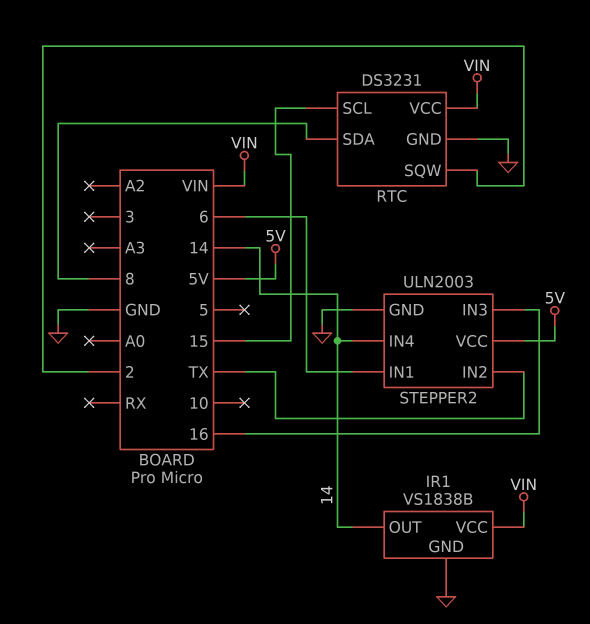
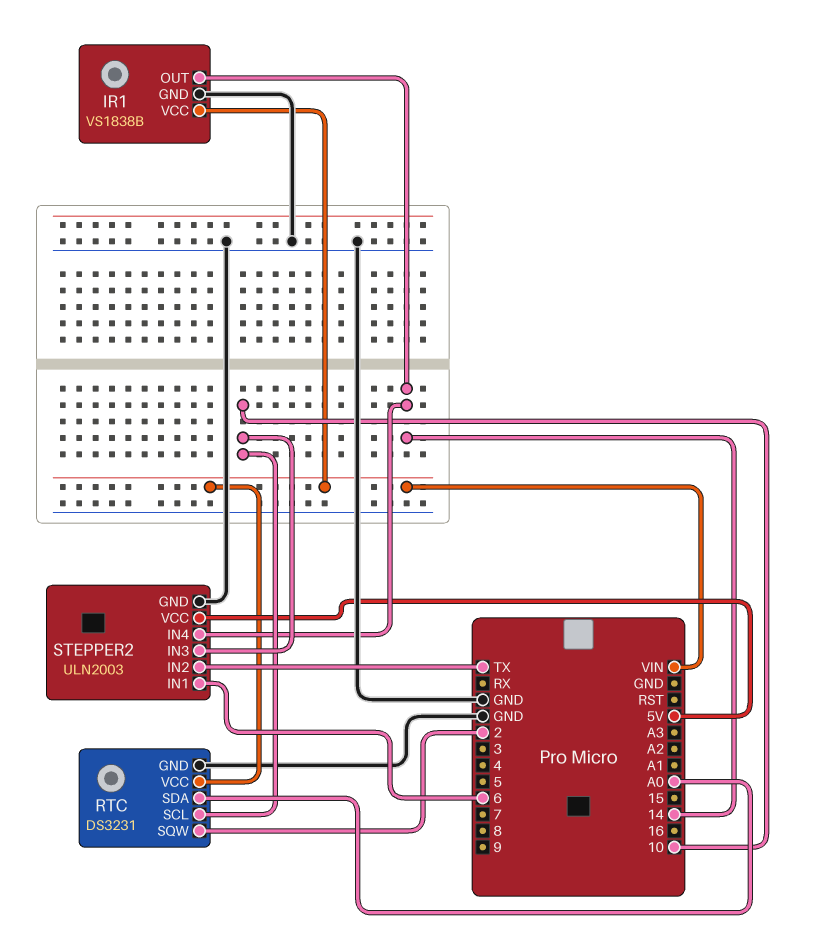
RTC pin SCL: 15 -> 10
RTC pin SDA: 8 -> A0
STEPPER2 pin IN3: 16 -> 10

